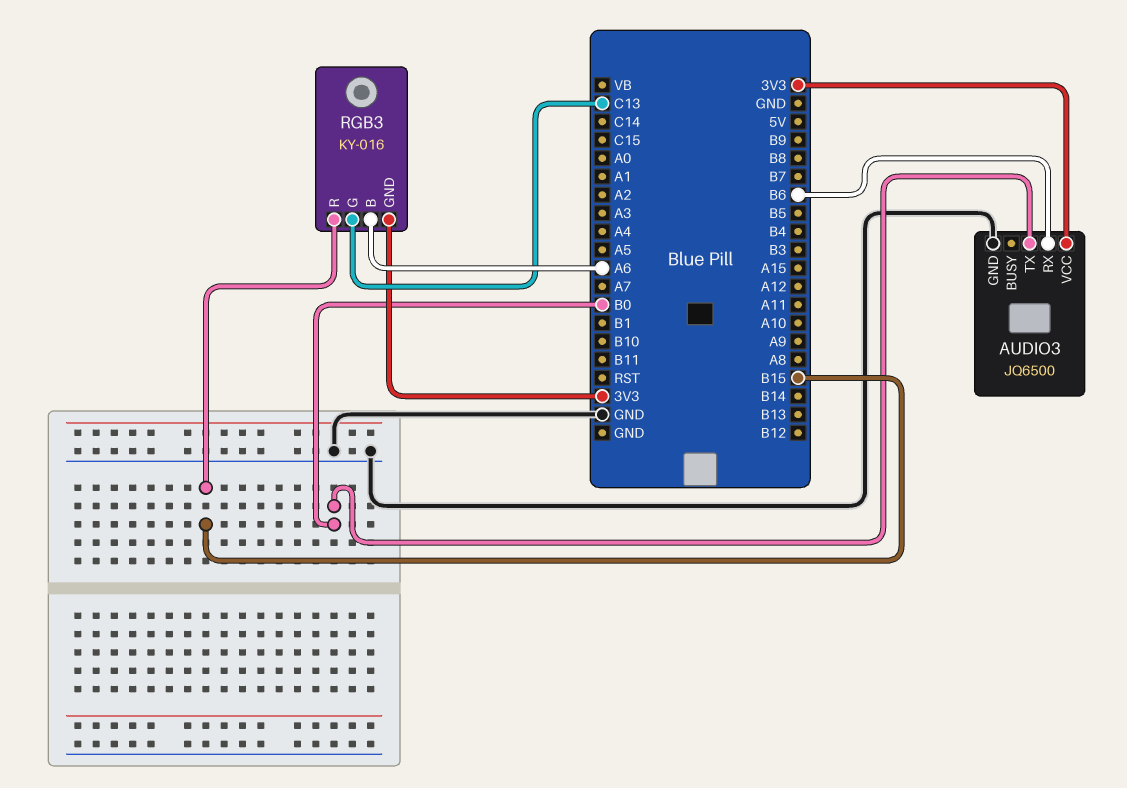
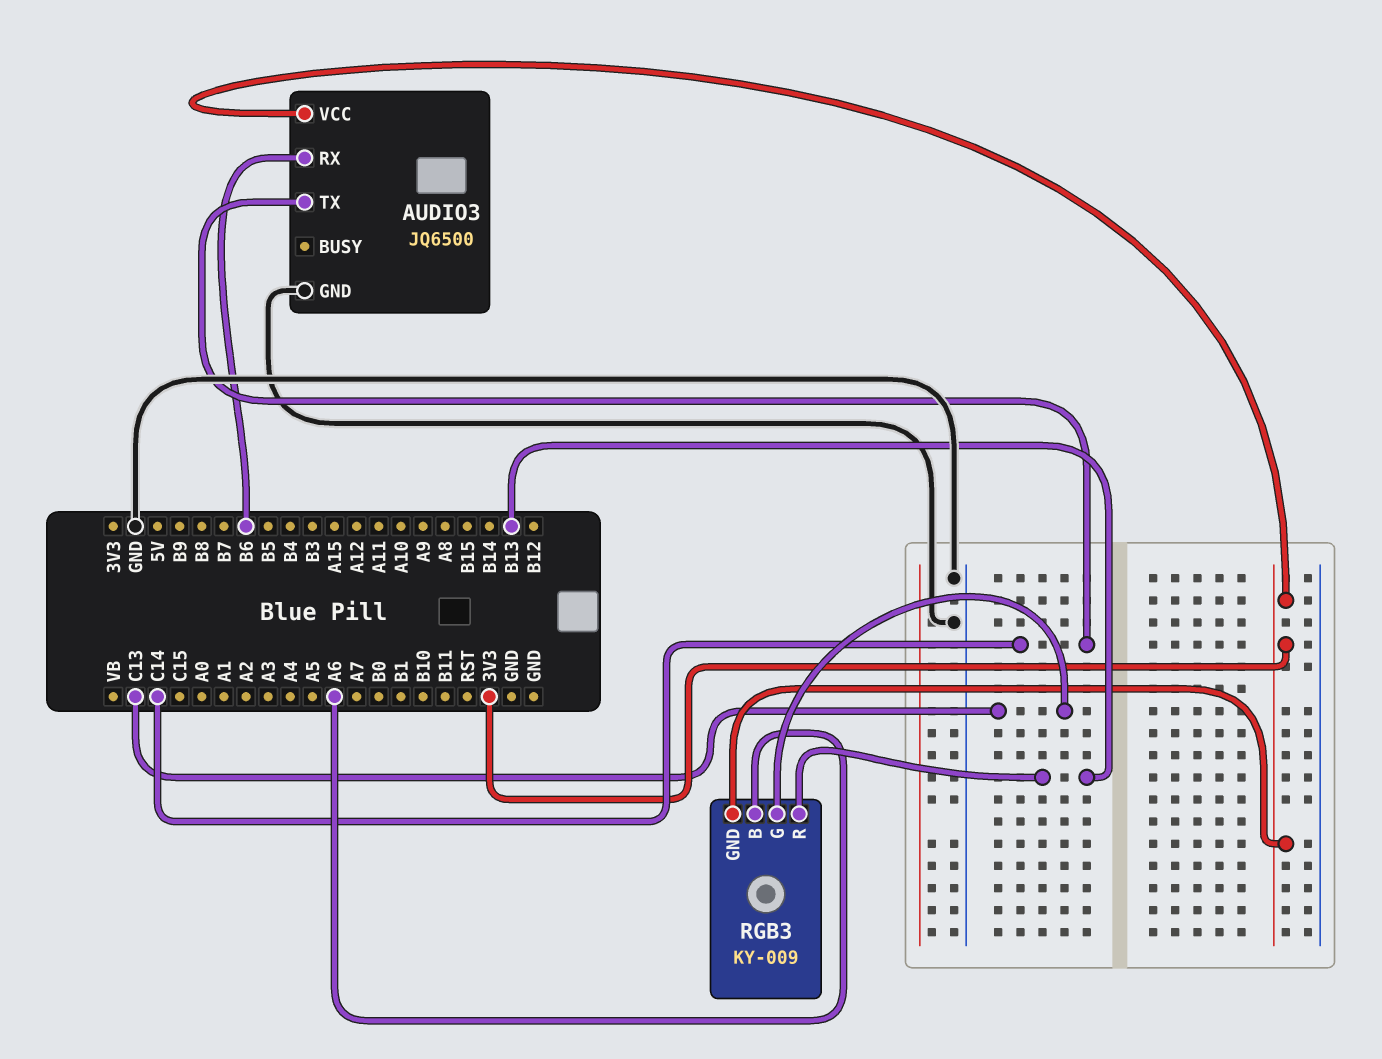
AUDIO3 pin TX: B0 -> C14
RGB3: KY-016 -> KY-009
RGB3 pin R: B15 -> B13

